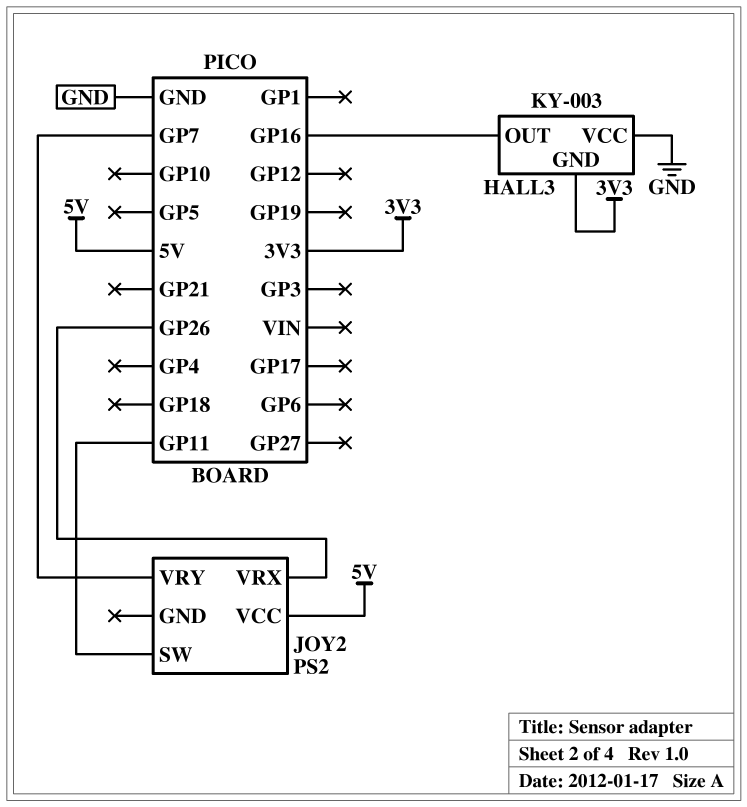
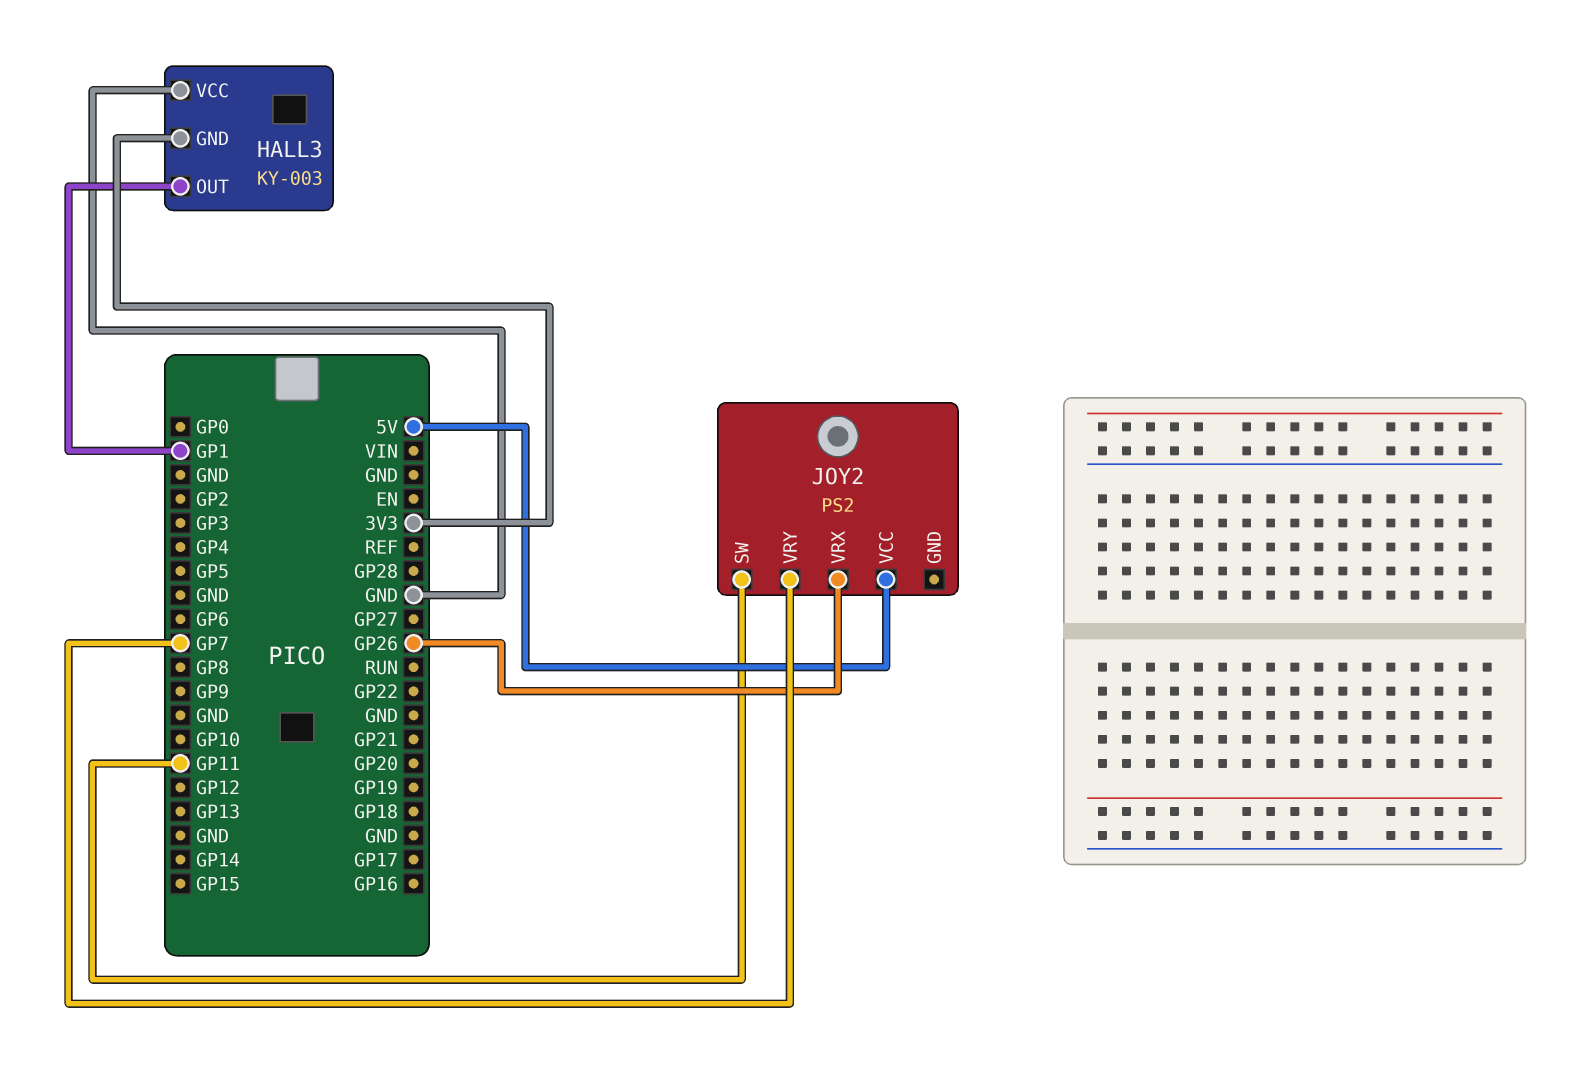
HALL3 pin OUT: GP16 -> GP1

